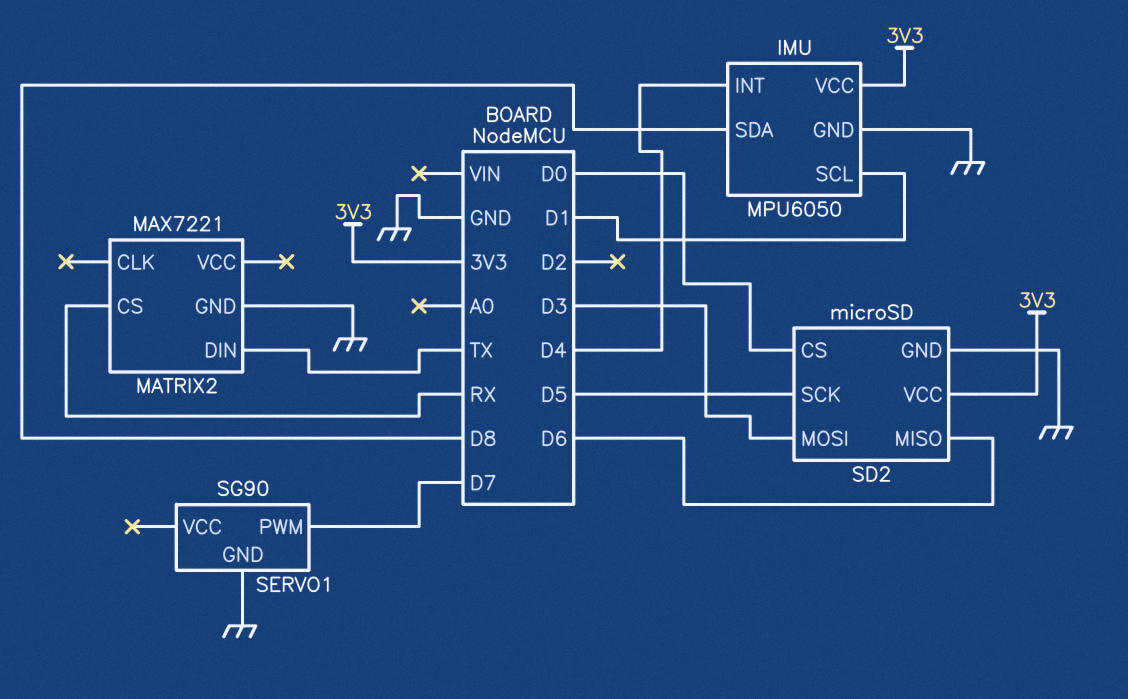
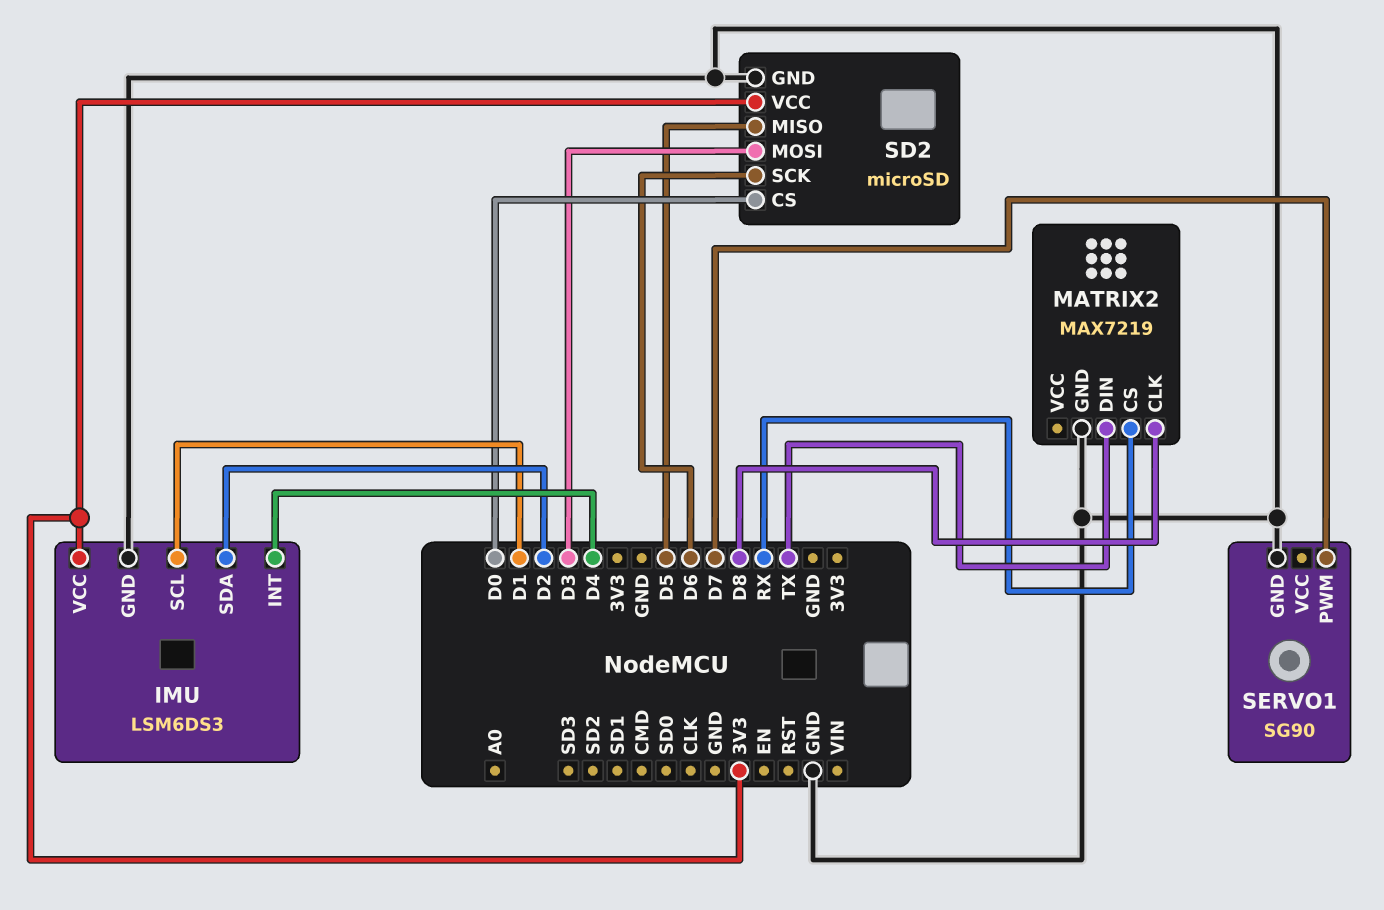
IMU: MPU6050 -> LSM6DS3
IMU pin SDA: D8 -> D2
MATRIX2: MAX7221 -> MAX7219
MATRIX2 pin CLK: none -> D8
SD2 pin MISO: D6 -> D5
SD2 pin SCK: D5 -> D6

